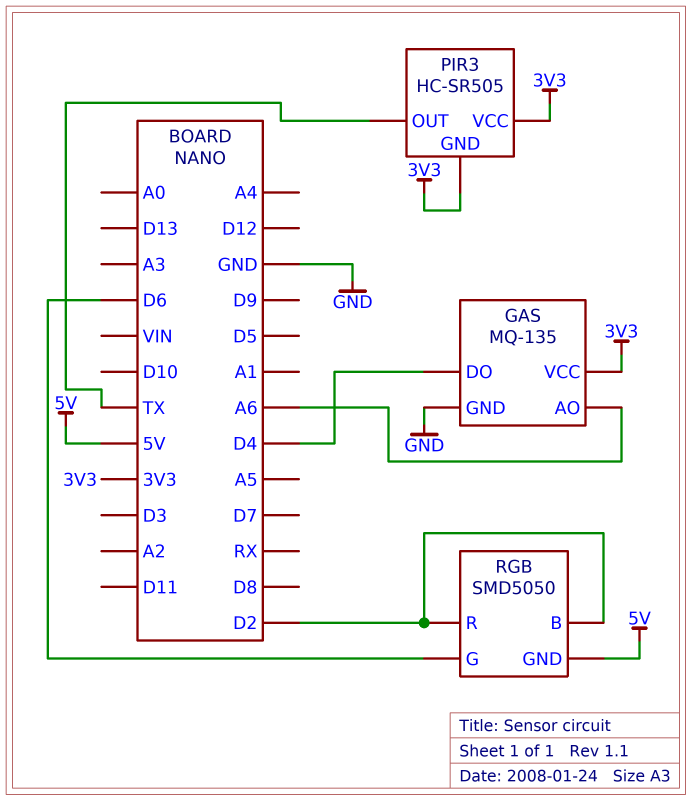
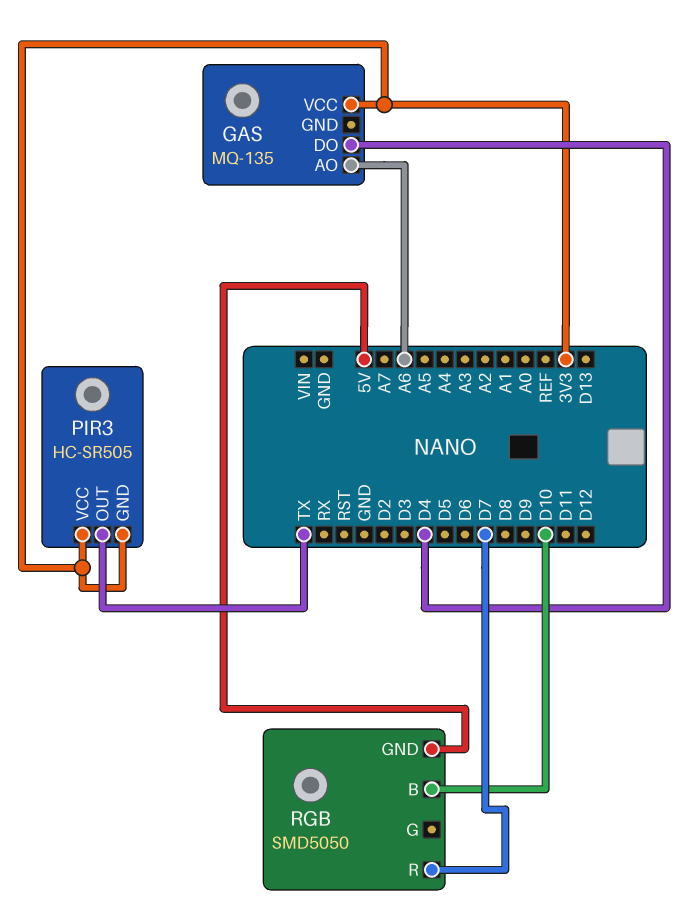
GAS pin GND: GND -> none
RGB pin B: D2 -> D10
RGB pin G: D6 -> none
RGB pin R: D2 -> D7

